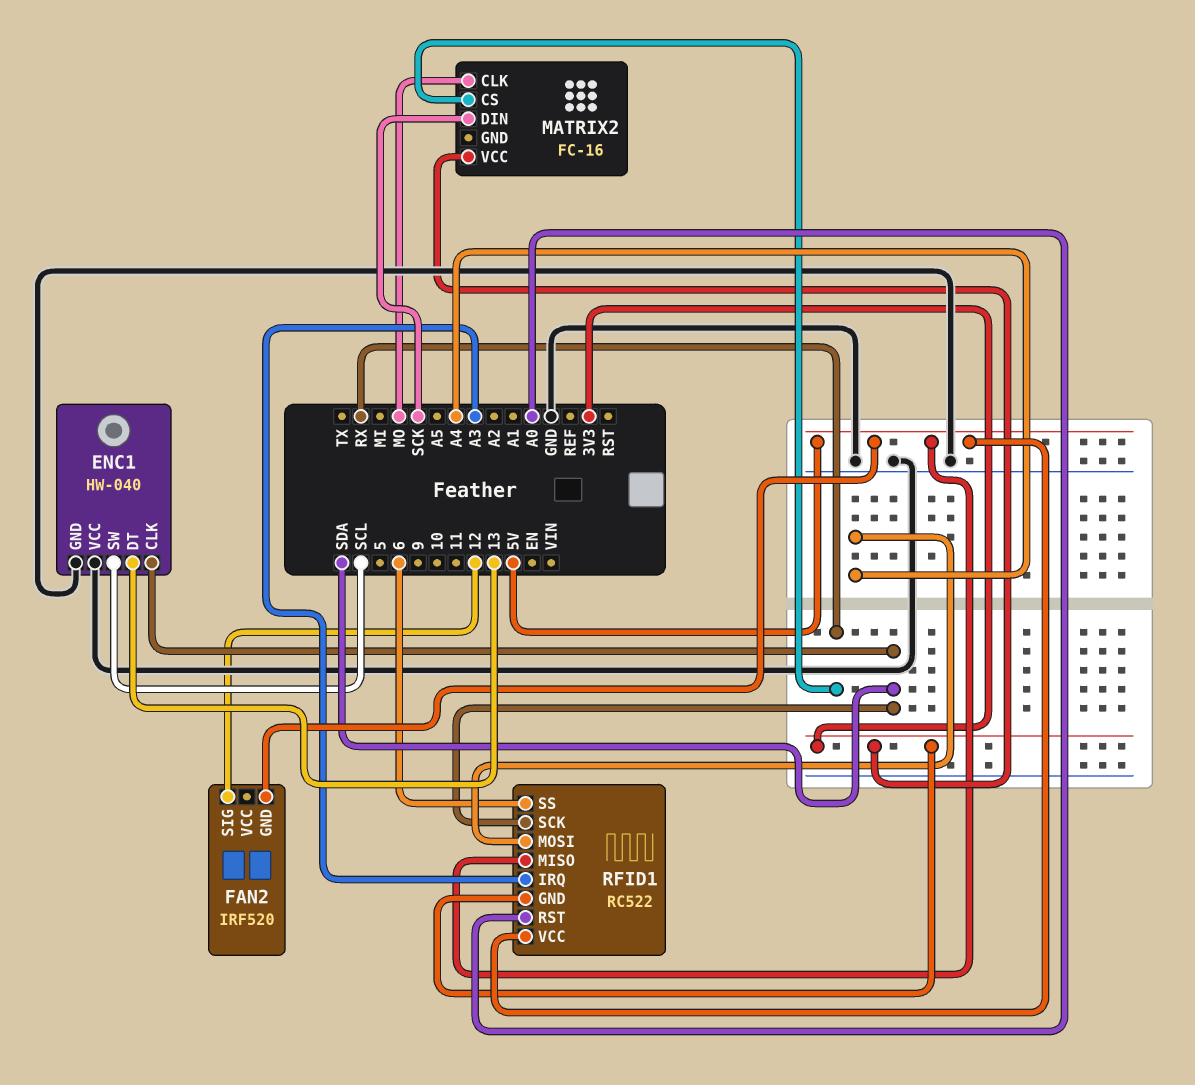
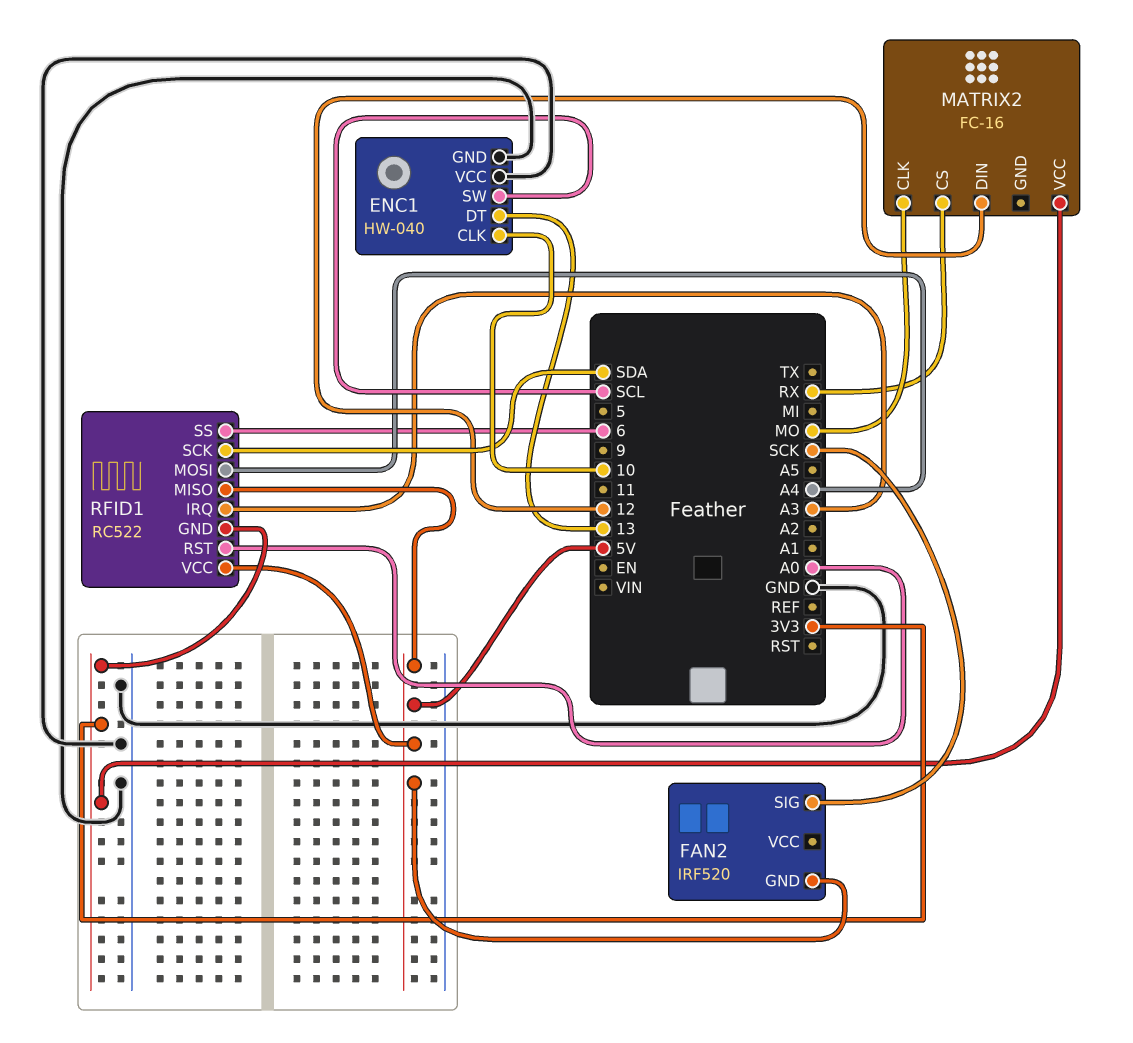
ENC1 pin CLK: SDA -> 10
FAN2 pin SIG: 12 -> SCK
MATRIX2 pin DIN: SCK -> 12

